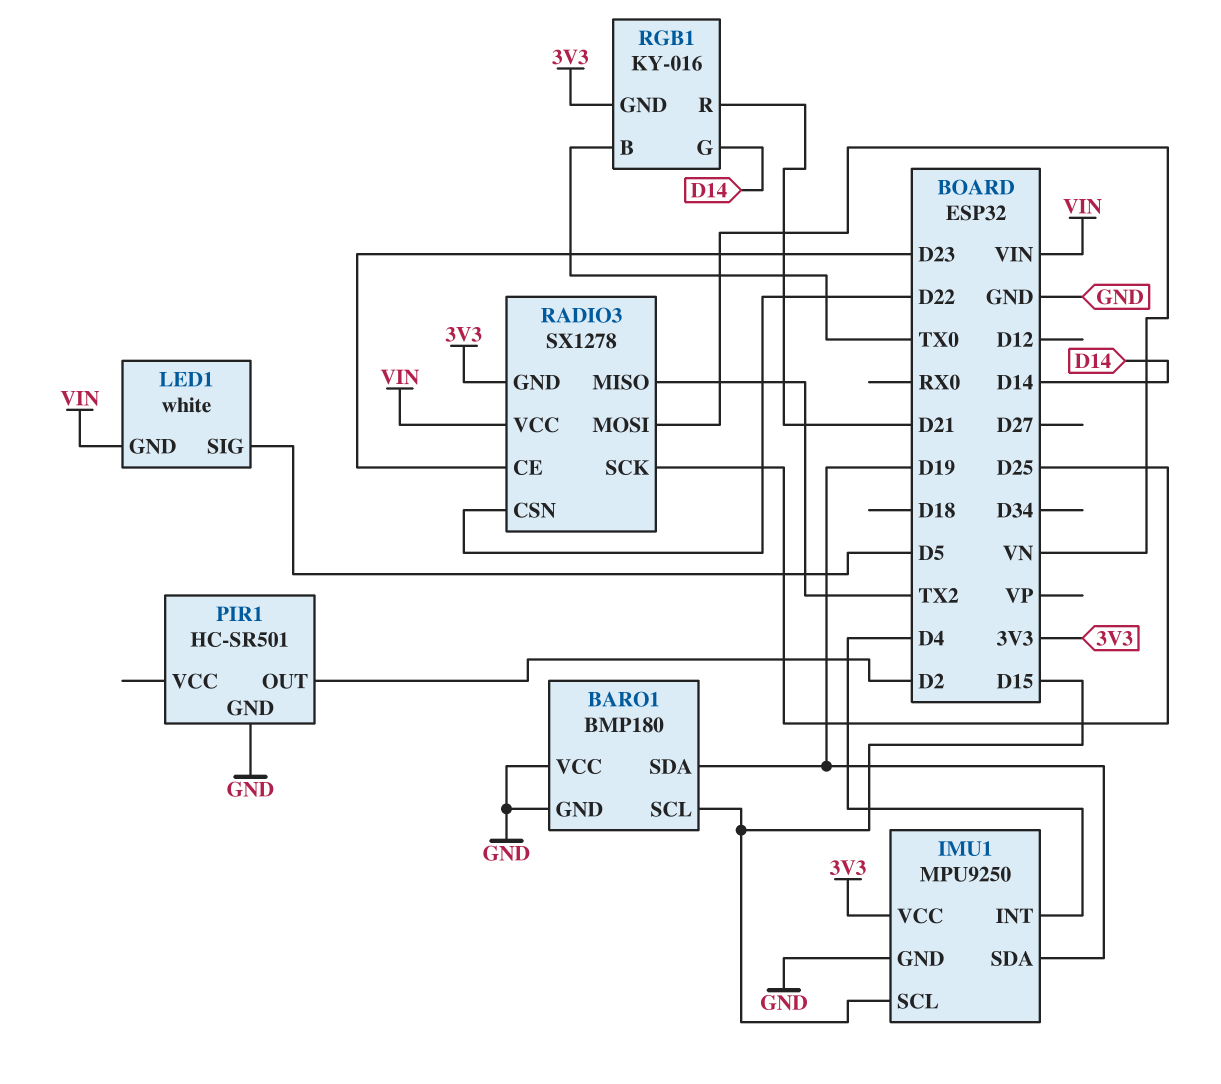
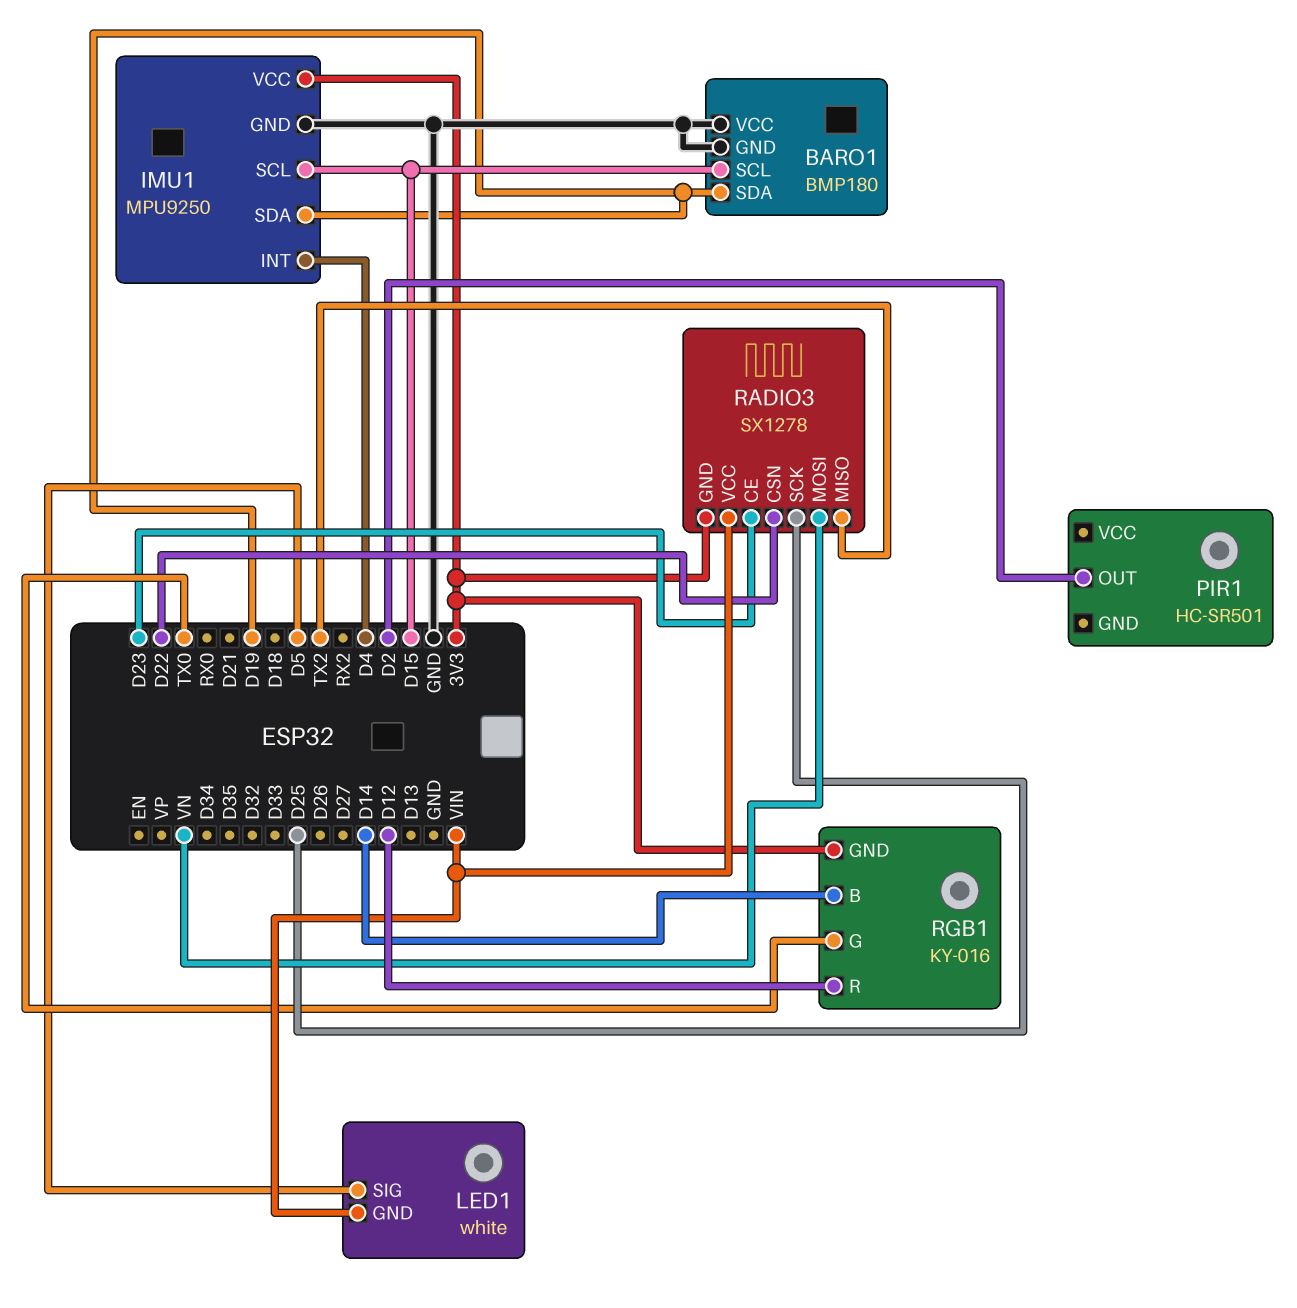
PIR1 pin GND: GND -> none
RGB1 pin B: TX0 -> D14
RGB1 pin G: D14 -> TX0
RGB1 pin R: D21 -> D12

